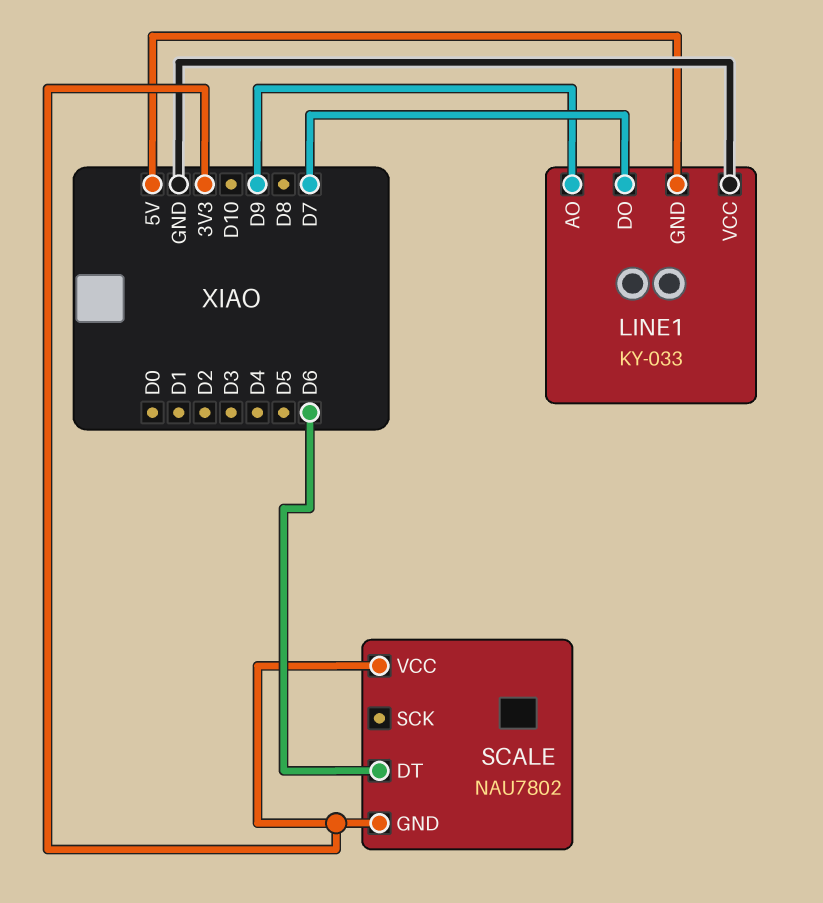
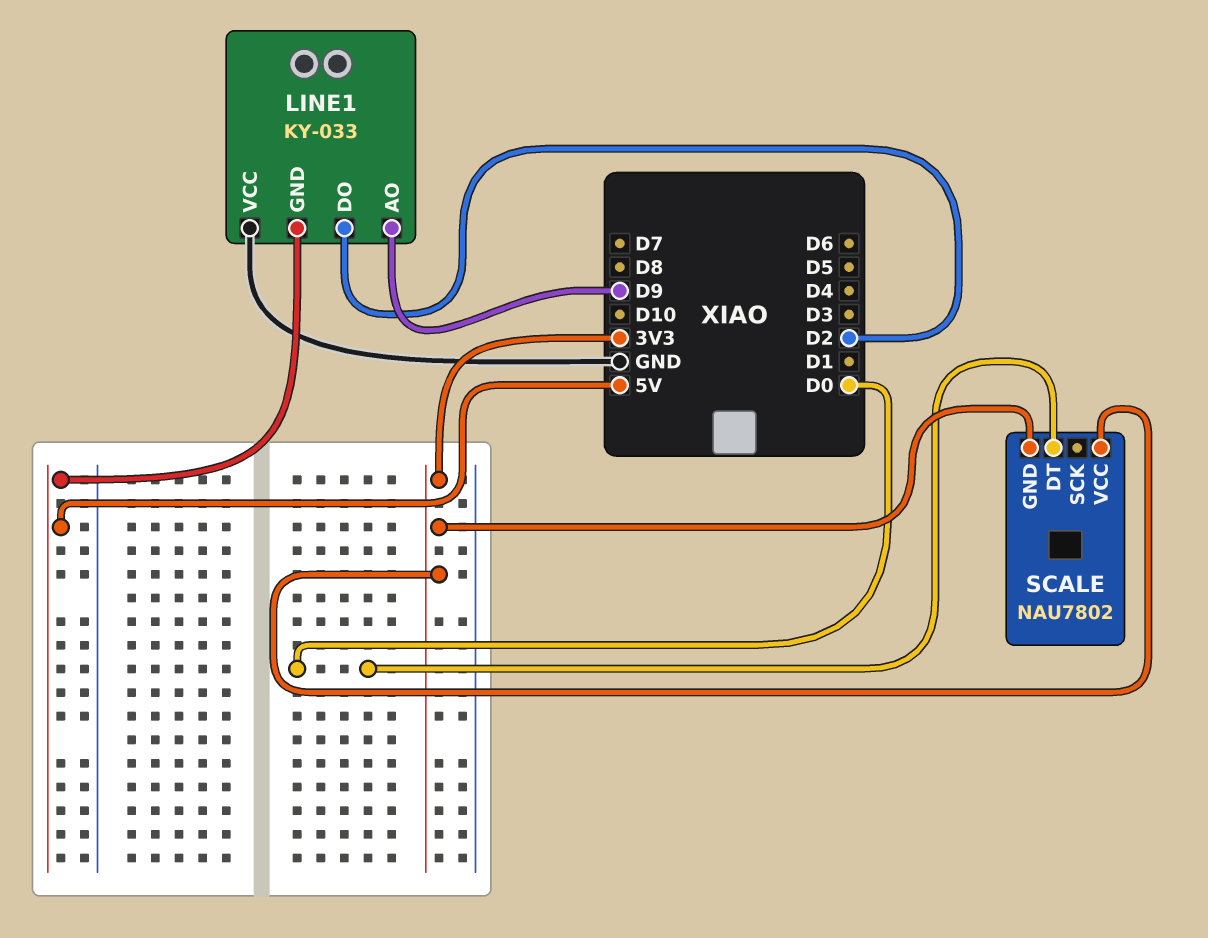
LINE1 pin DO: D7 -> D2
SCALE pin DT: D6 -> D0

